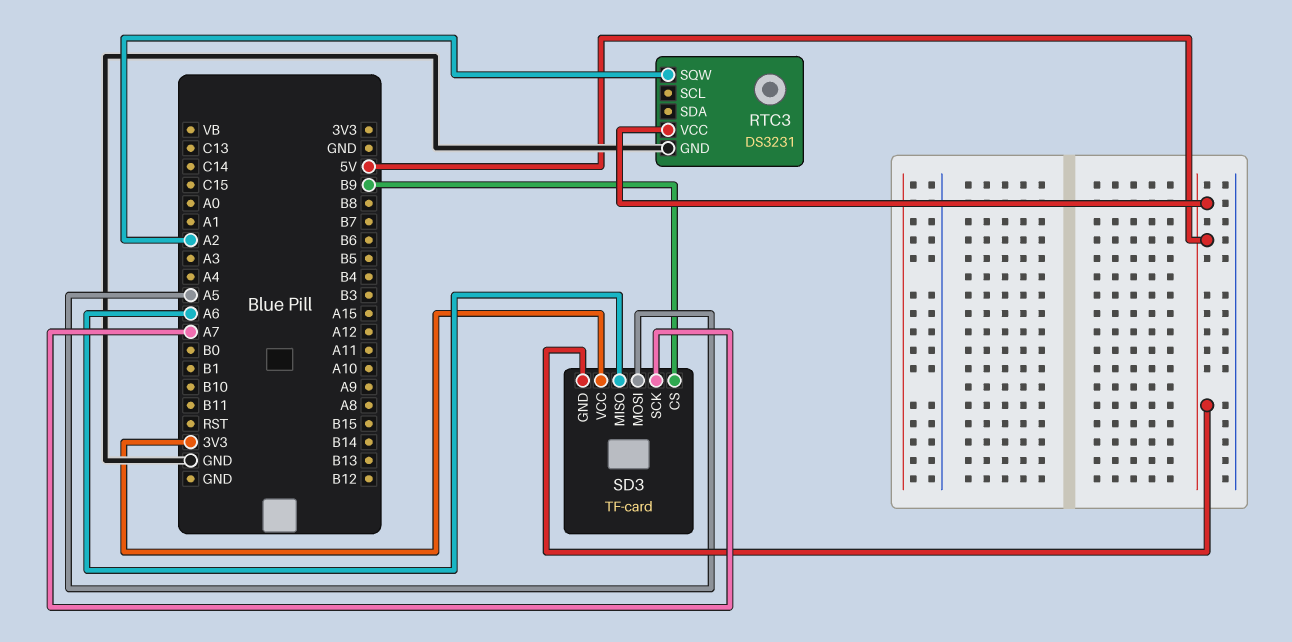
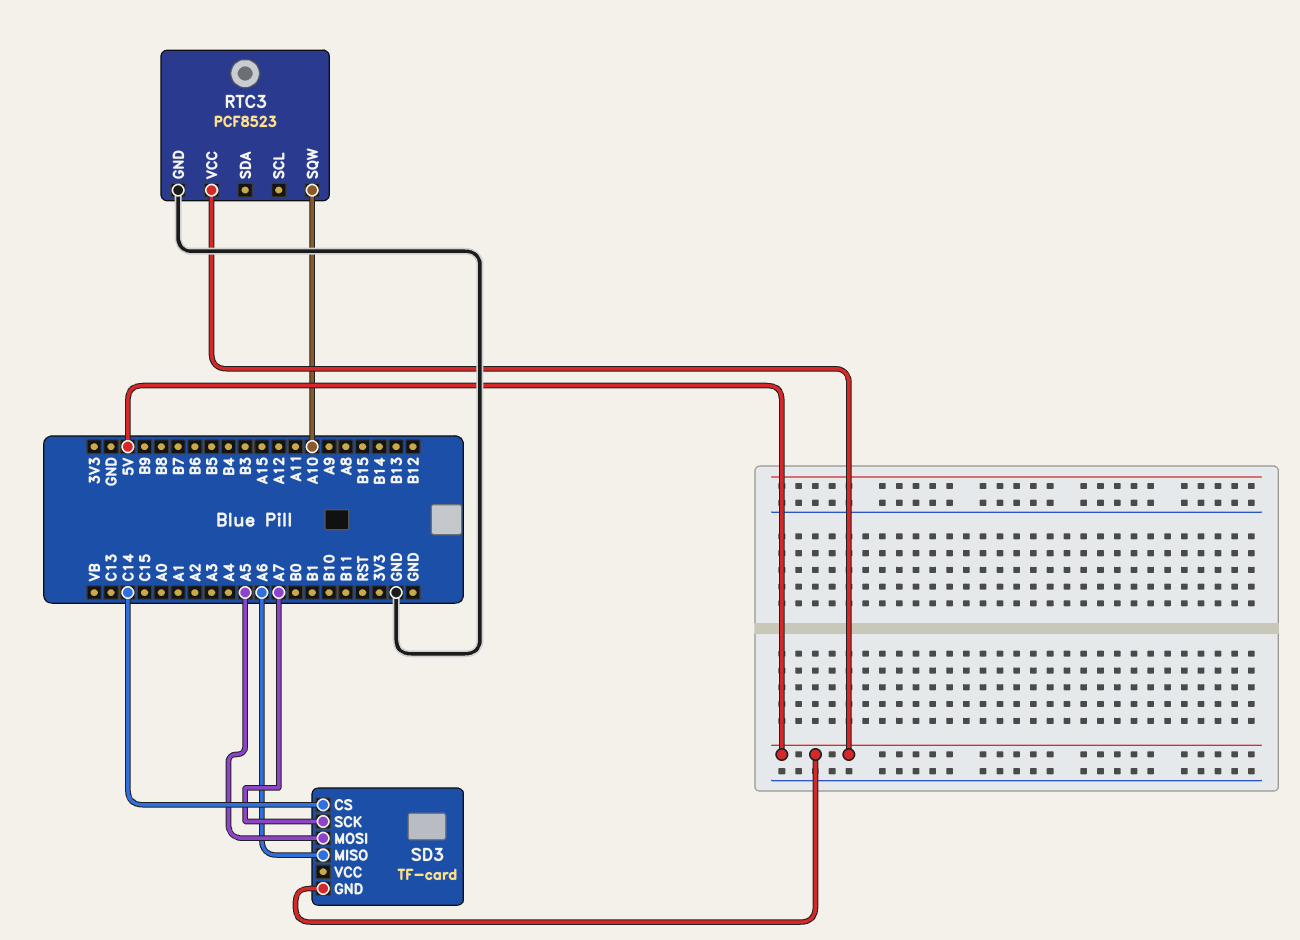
RTC3: DS3231 -> PCF8523
RTC3 pin SQW: A2 -> A10
SD3 pin CS: B9 -> C14
SD3 pin VCC: 3V3 -> none

